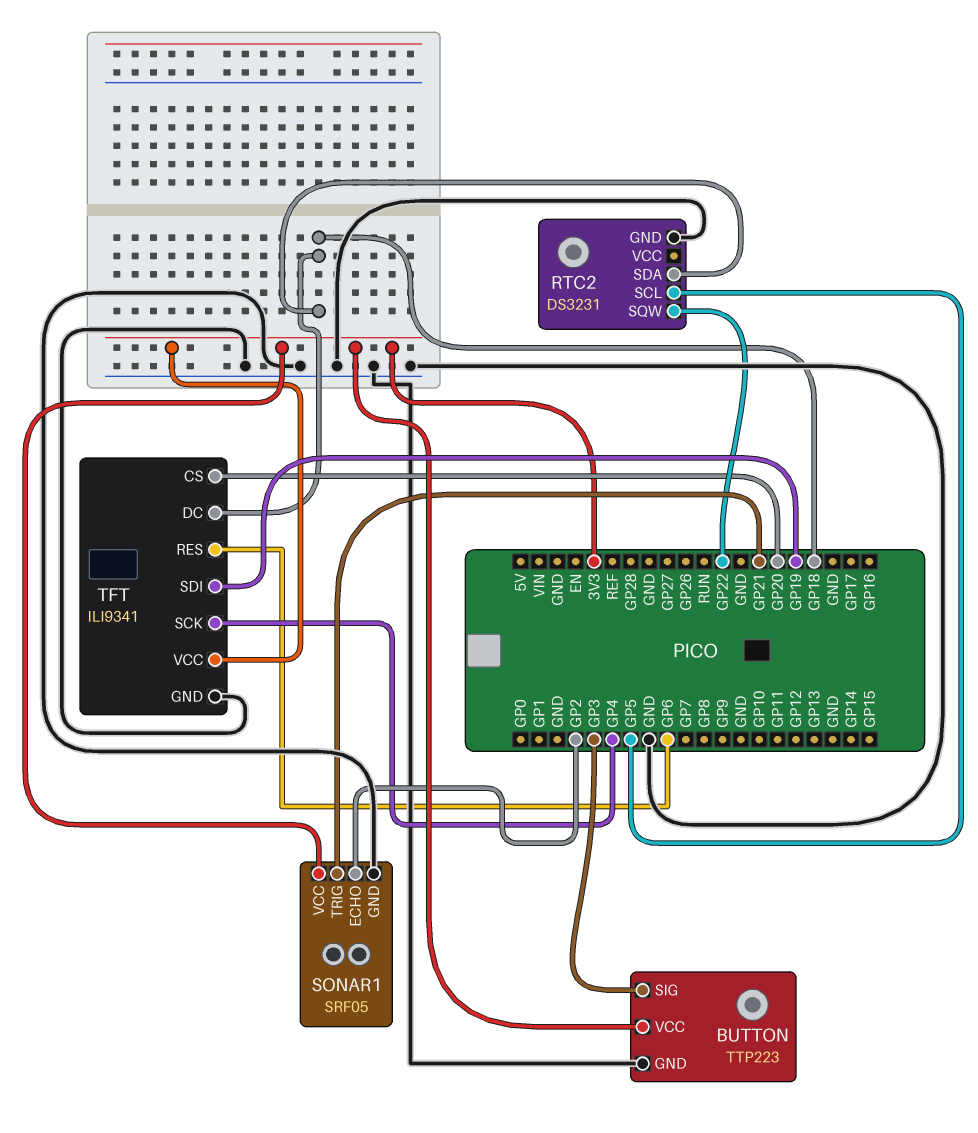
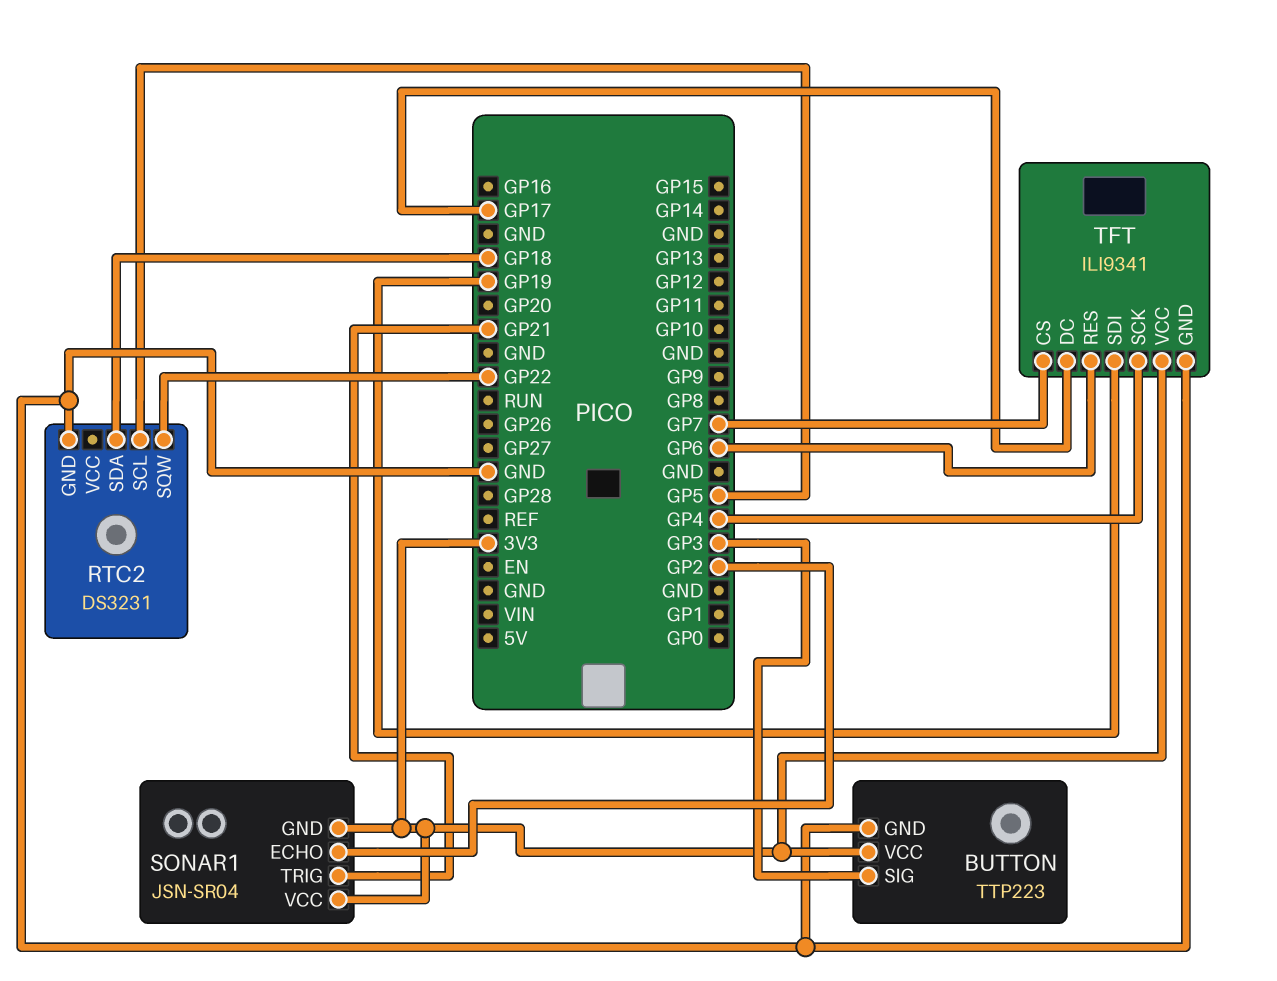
SONAR1: SRF05 -> JSN-SR04
SONAR1 pin GND: GND -> 3V3
TFT pin CS: GP20 -> GP7
TFT pin DC: GP18 -> GP17

